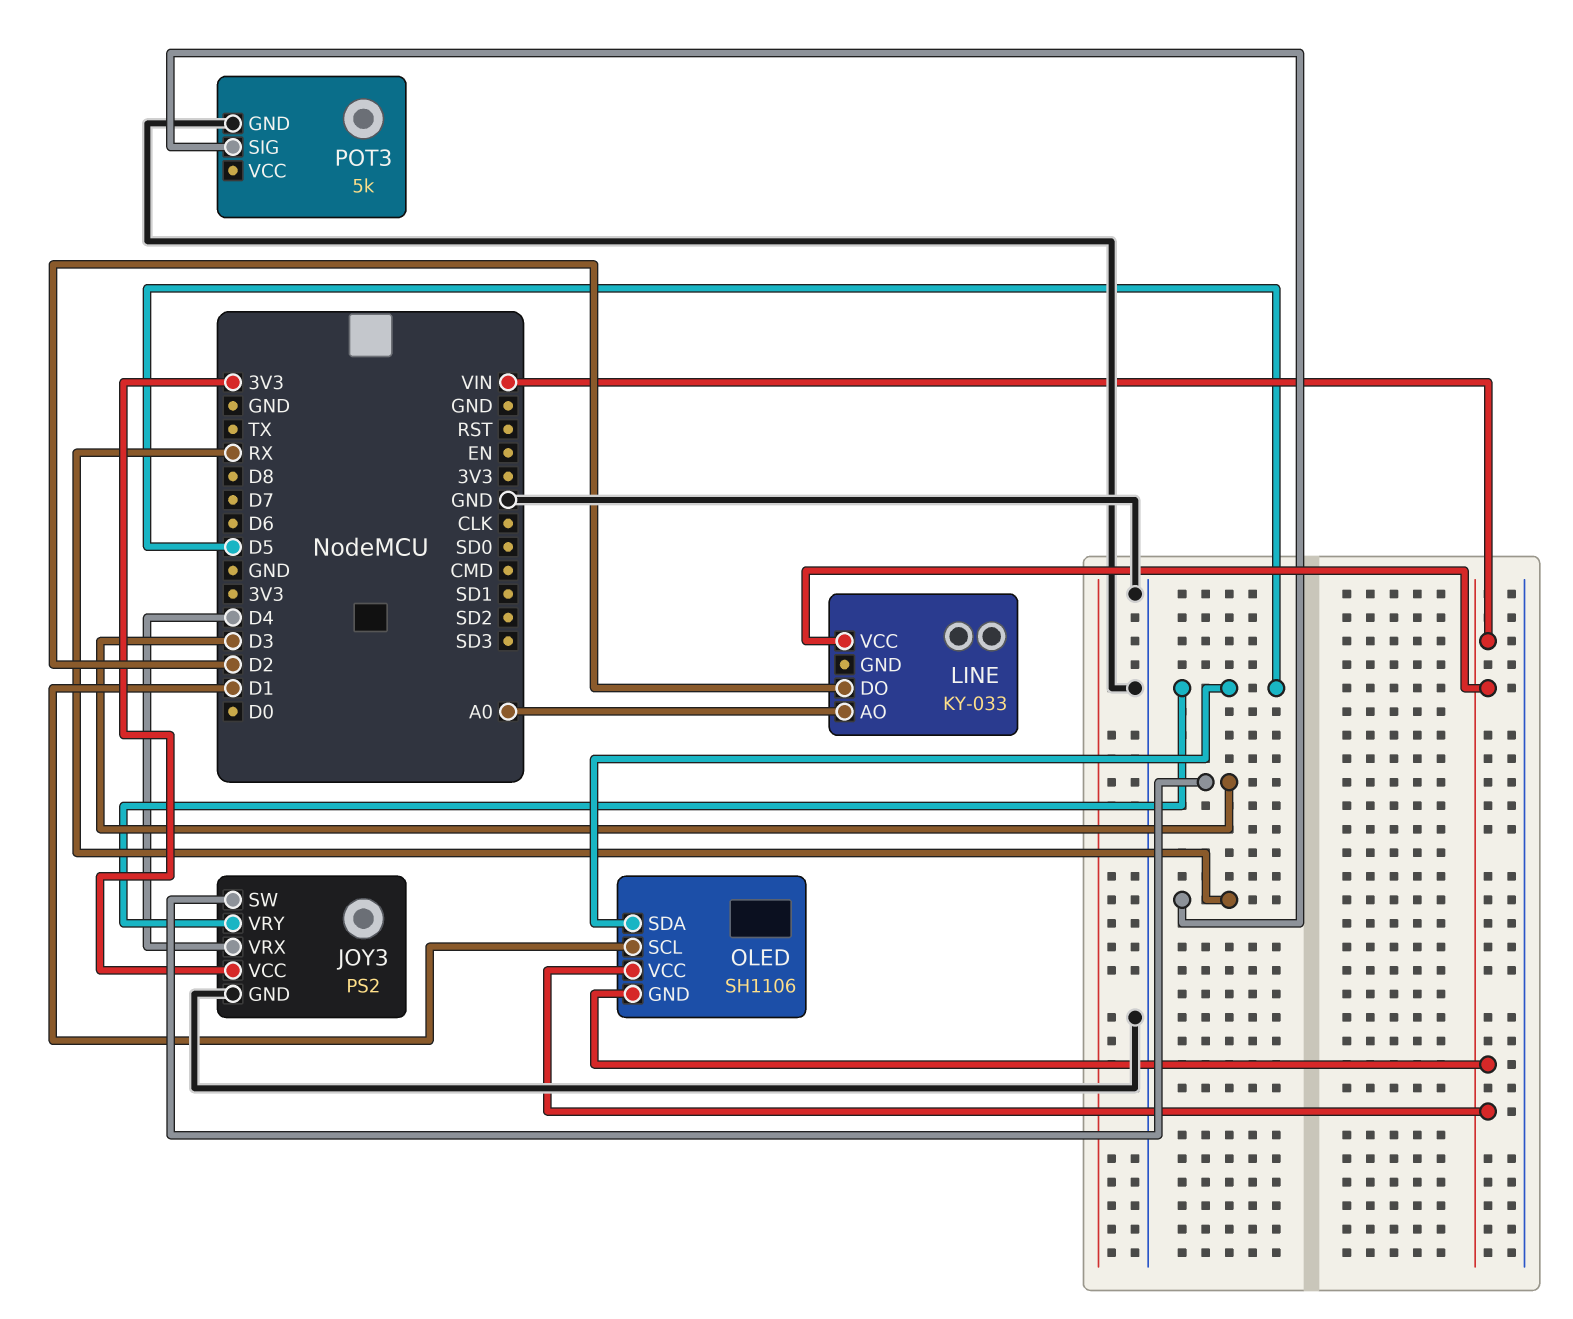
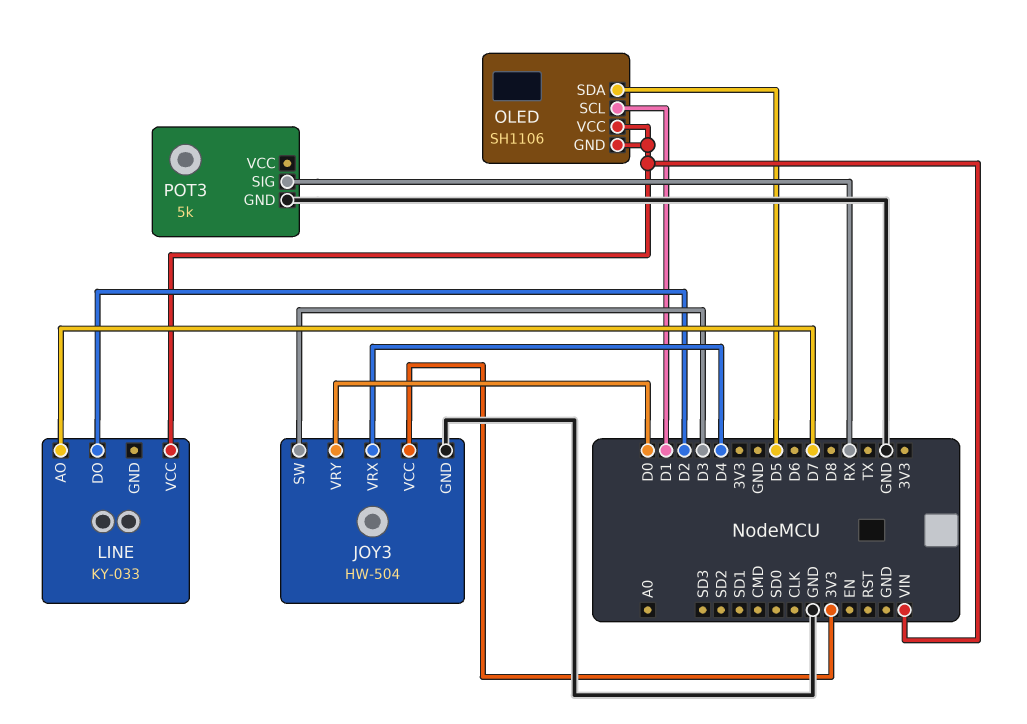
JOY3: PS2 -> HW-504
JOY3 pin VRY: D5 -> D0
LINE pin AO: A0 -> D7

